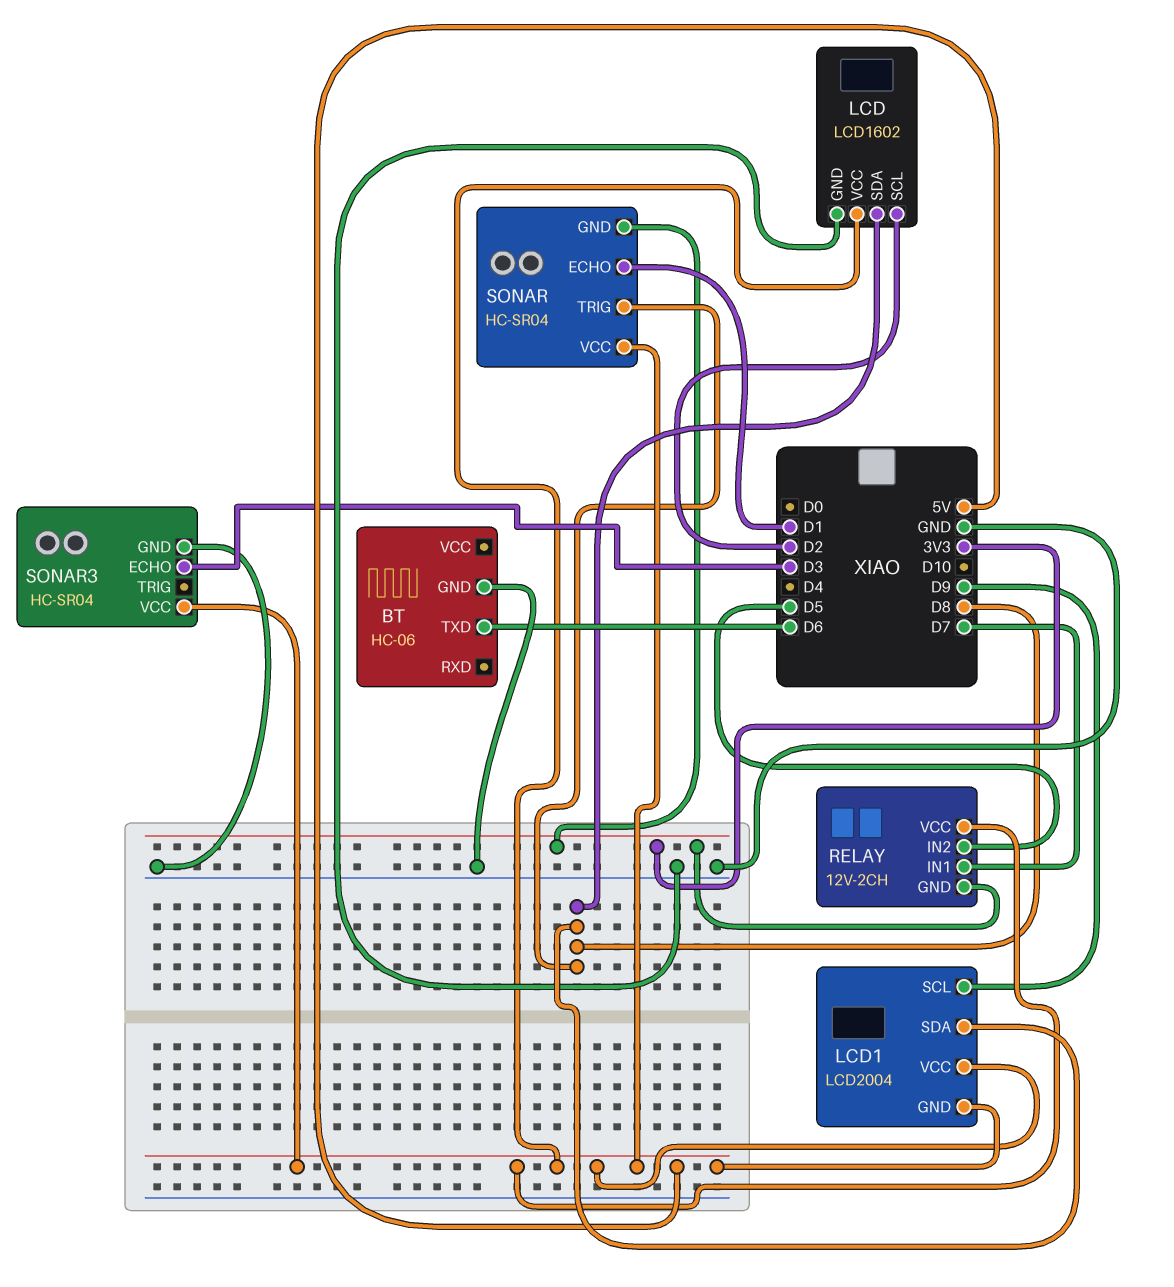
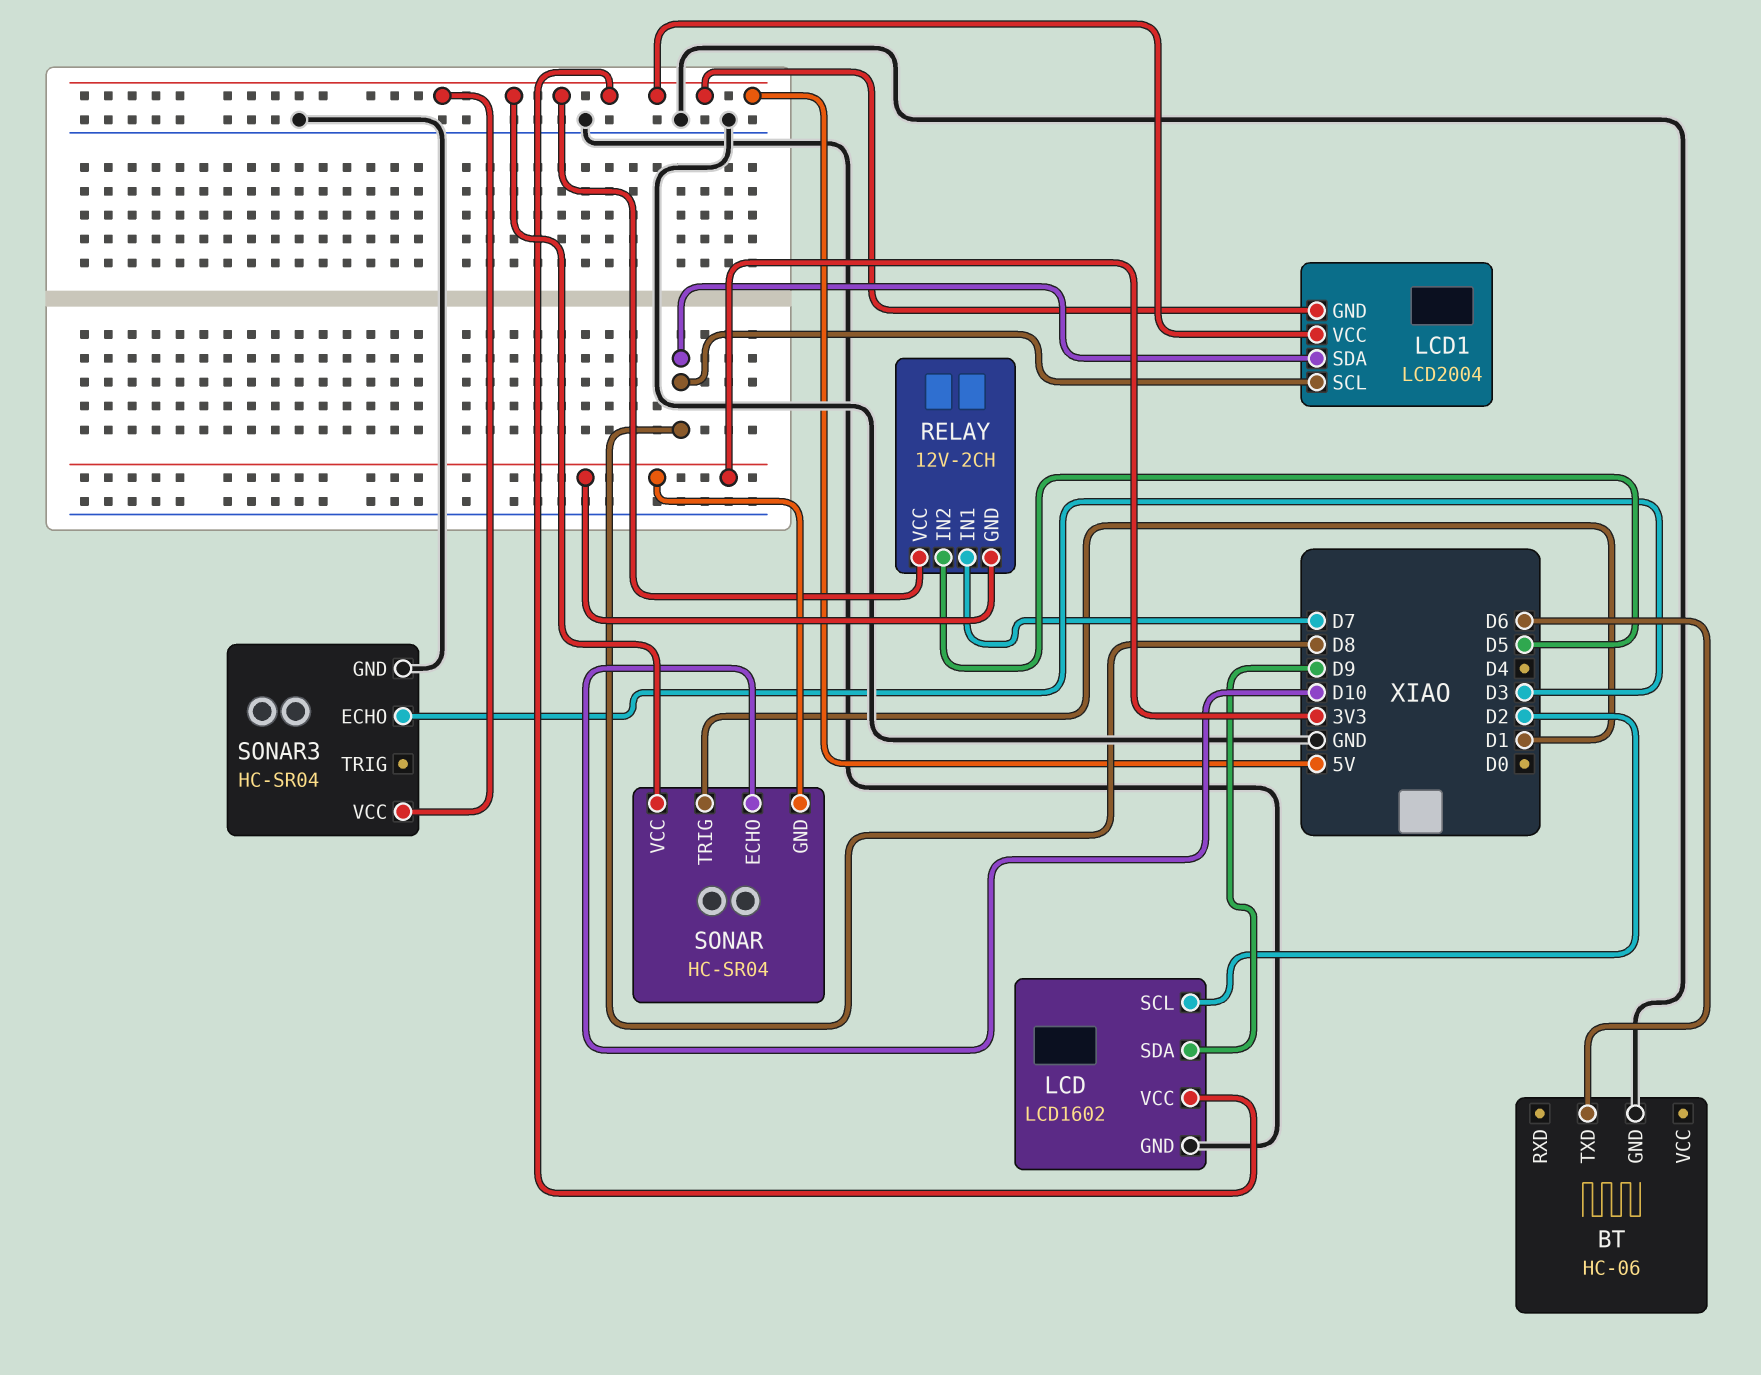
LCD pin SDA: D8 -> D9
LCD1 pin SCL: D9 -> D8
SONAR pin ECHO: D1 -> D10
SONAR pin TRIG: D8 -> D1

